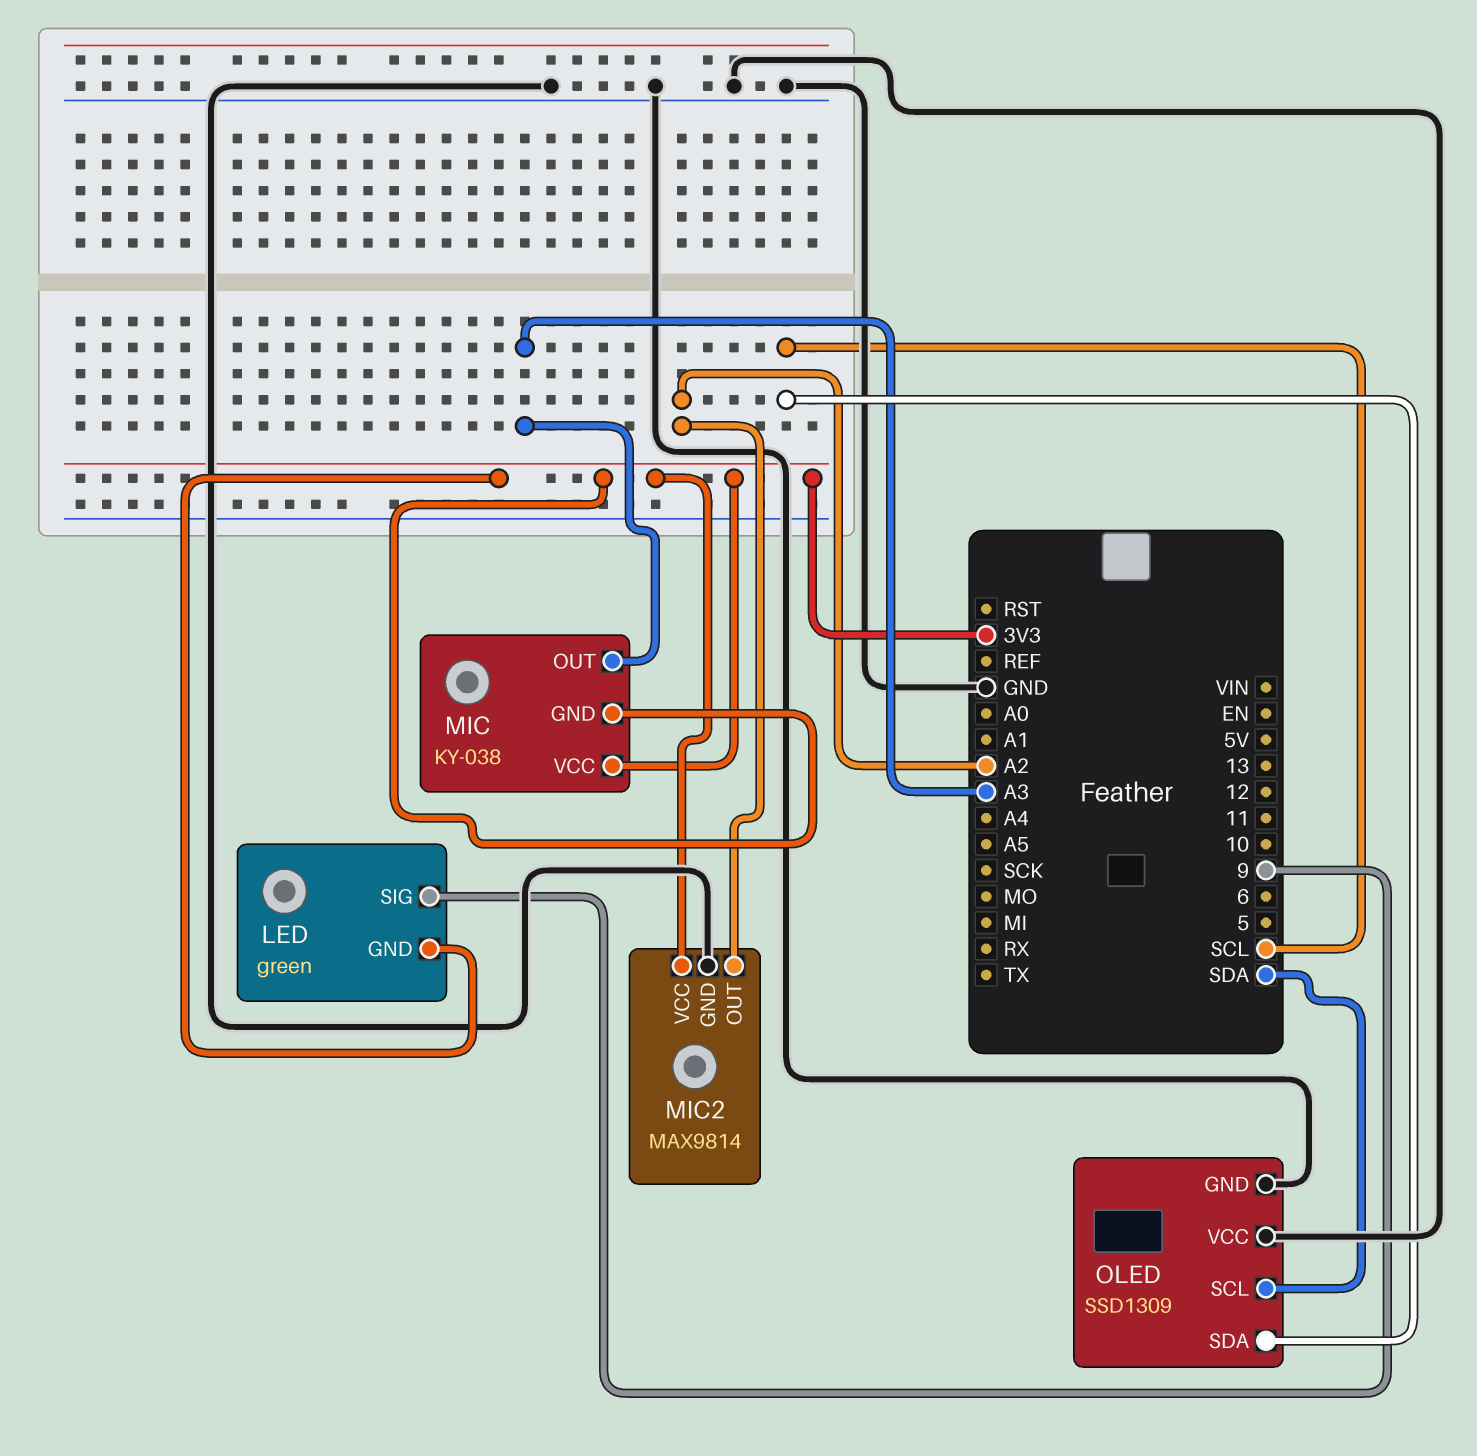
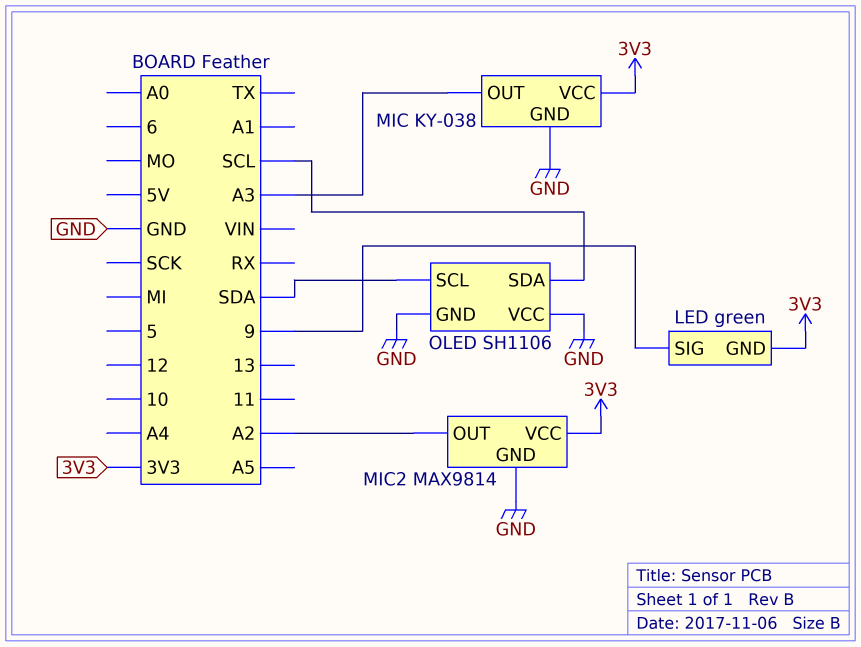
MIC pin GND: 3V3 -> GND
OLED: SSD1309 -> SH1106

